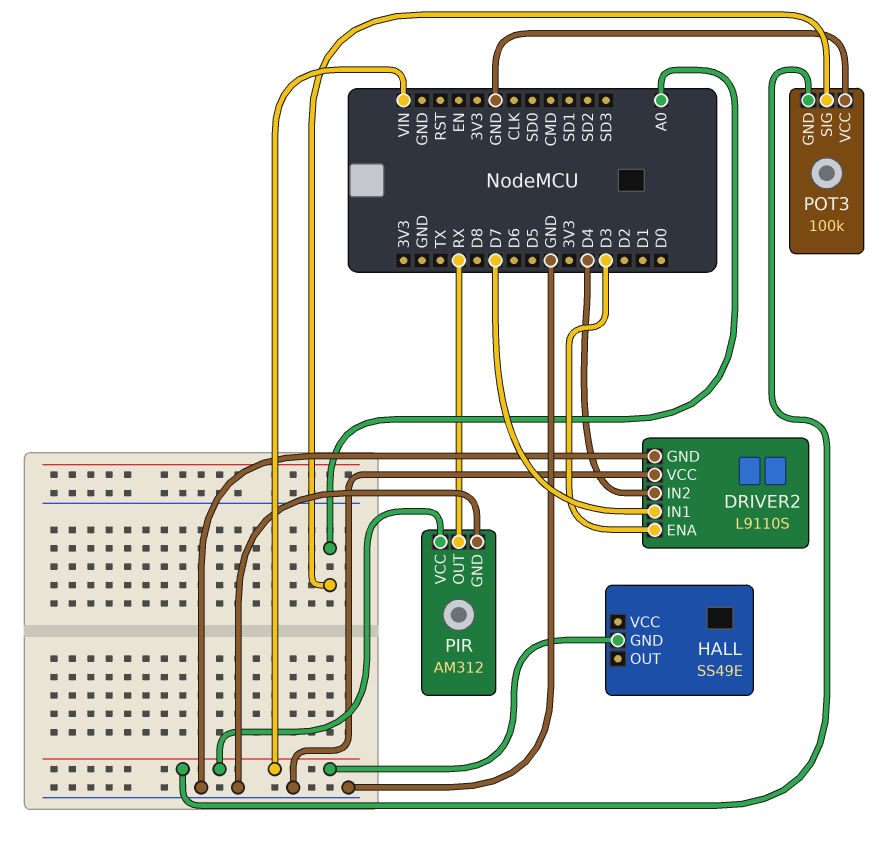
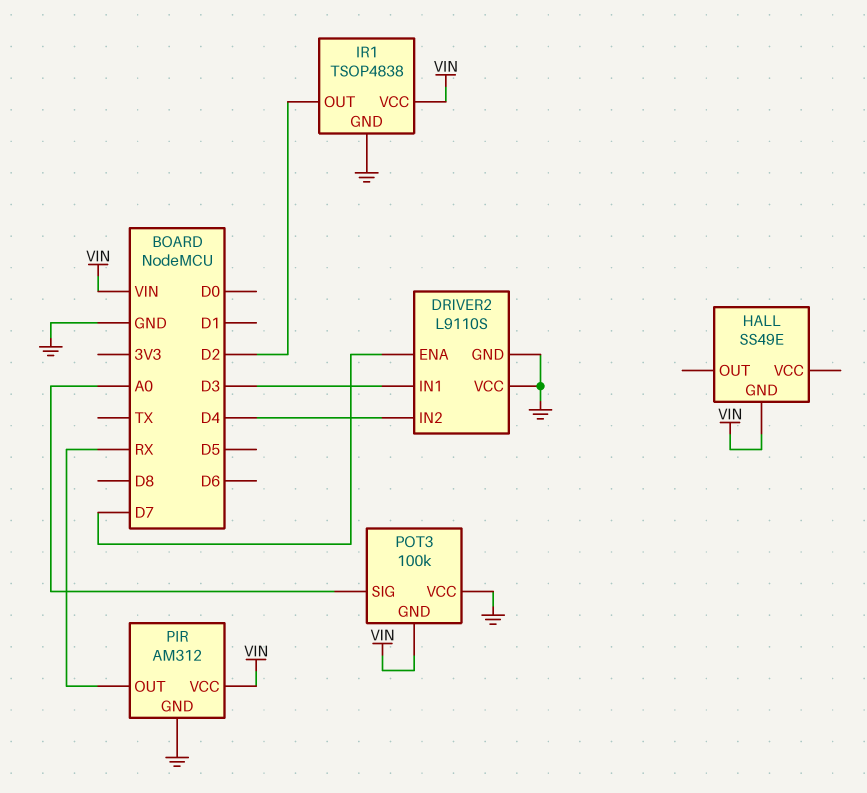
DRIVER2 pin ENA: D3 -> D7
DRIVER2 pin IN1: D7 -> D3
IR1: none -> TSOP4838
IR1 pin GND: none -> GND
IR1 pin OUT: none -> D2
IR1 pin VCC: none -> VIN

